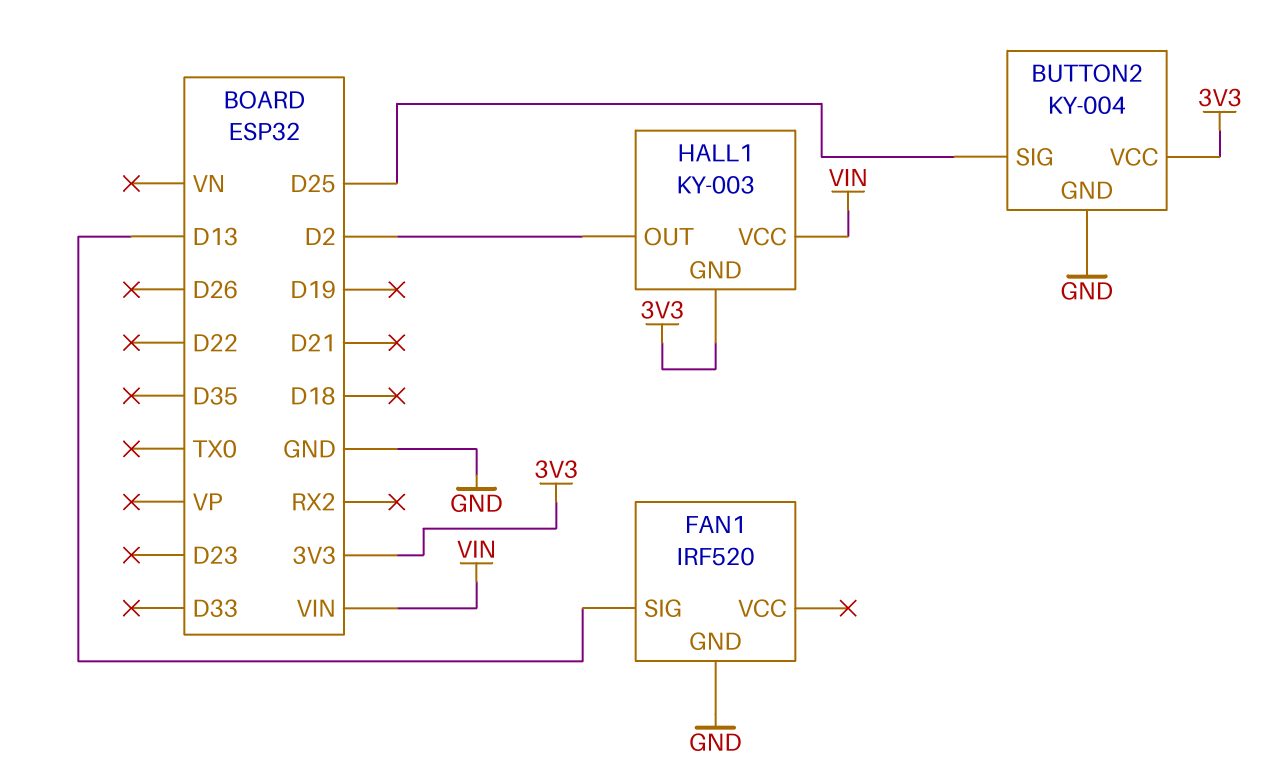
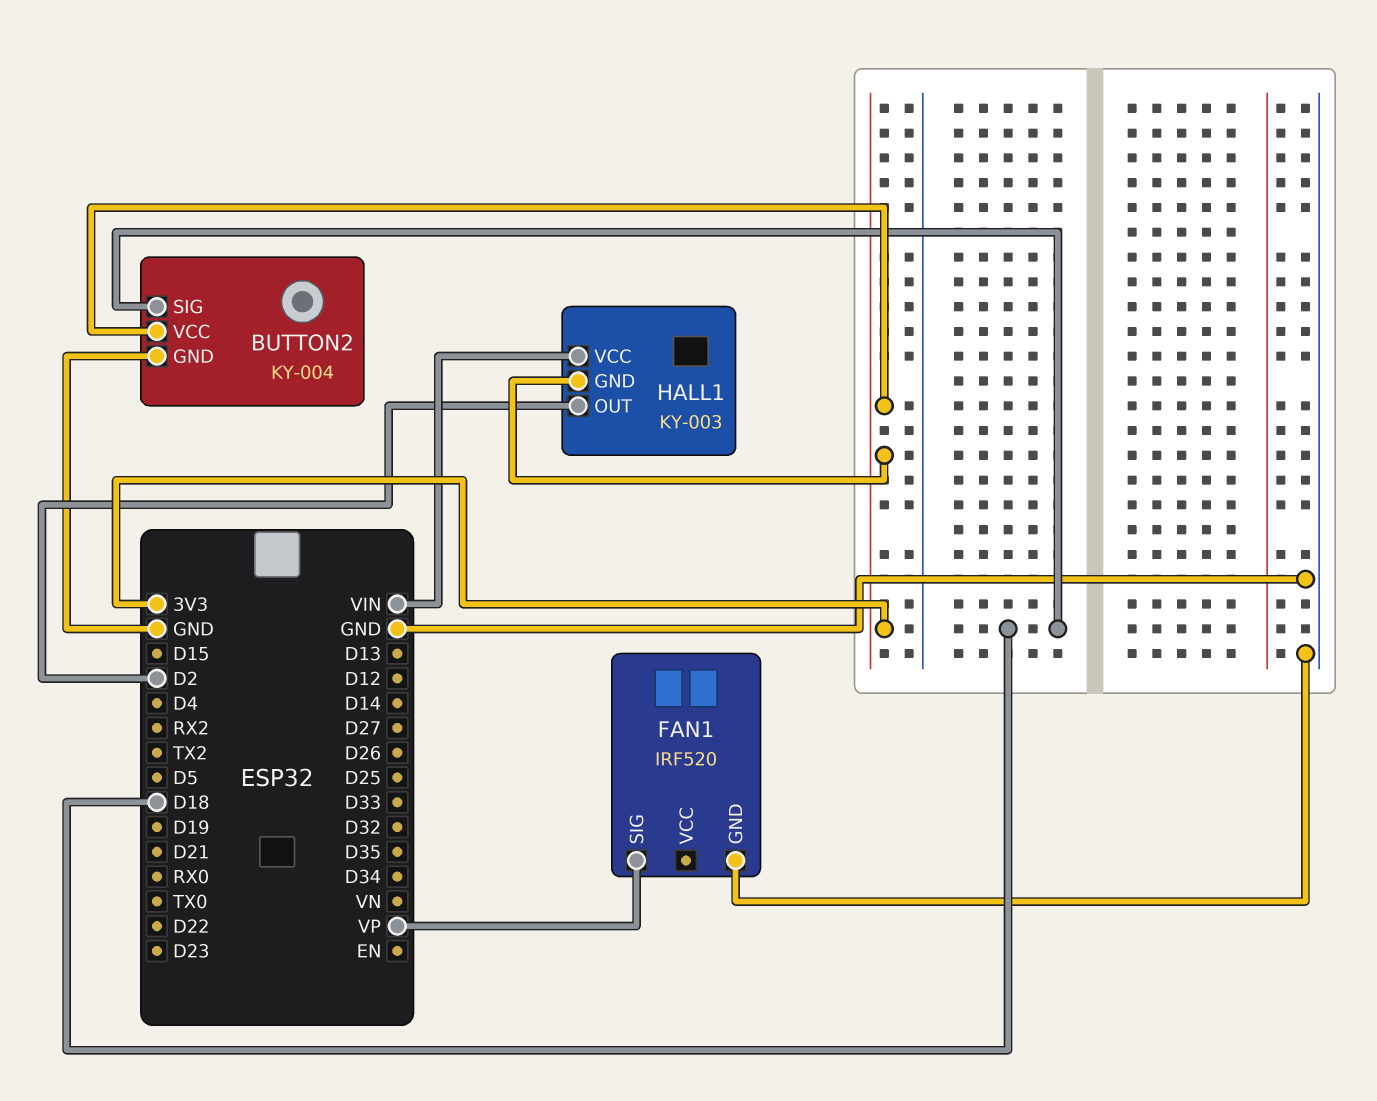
BUTTON2 pin SIG: D25 -> D18
FAN1 pin SIG: D13 -> VP

